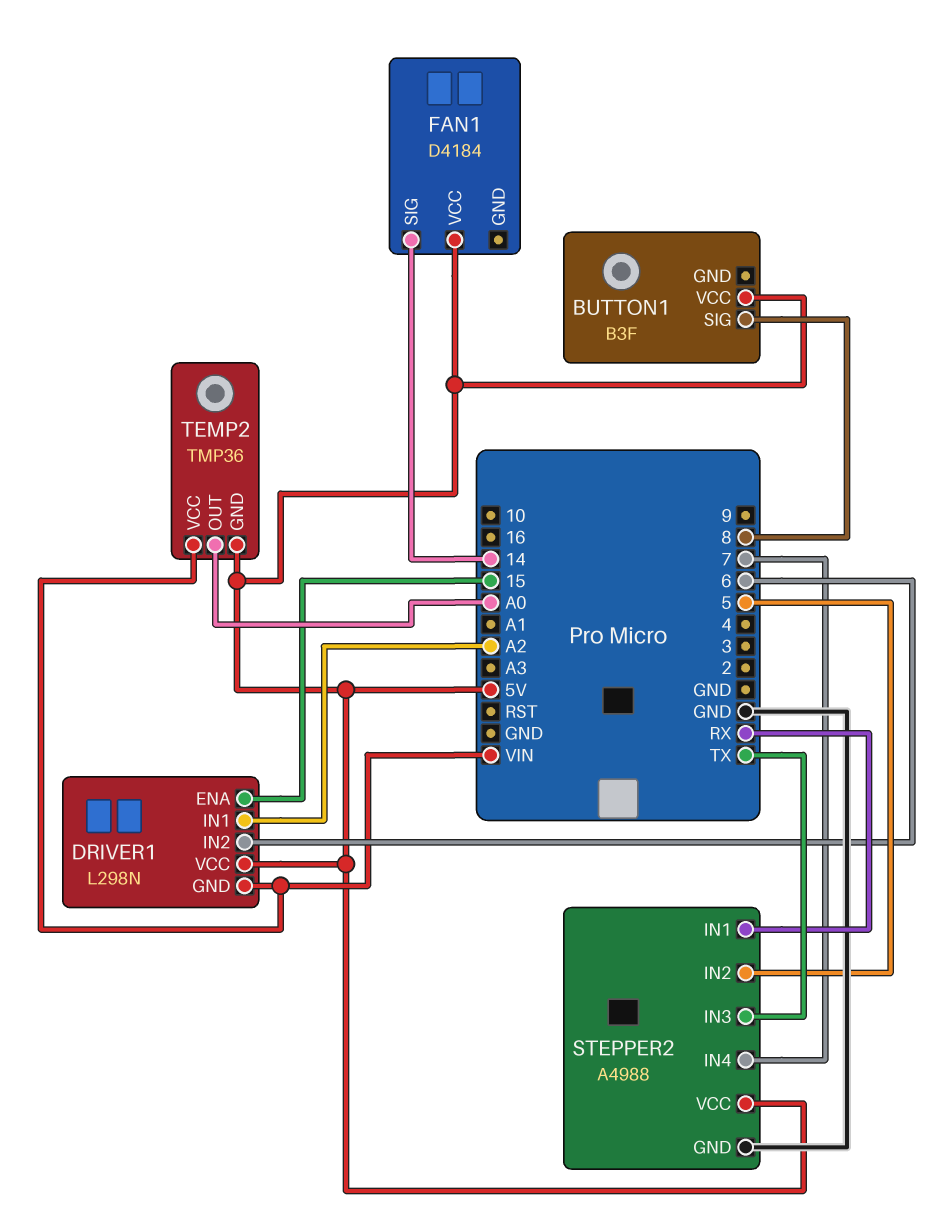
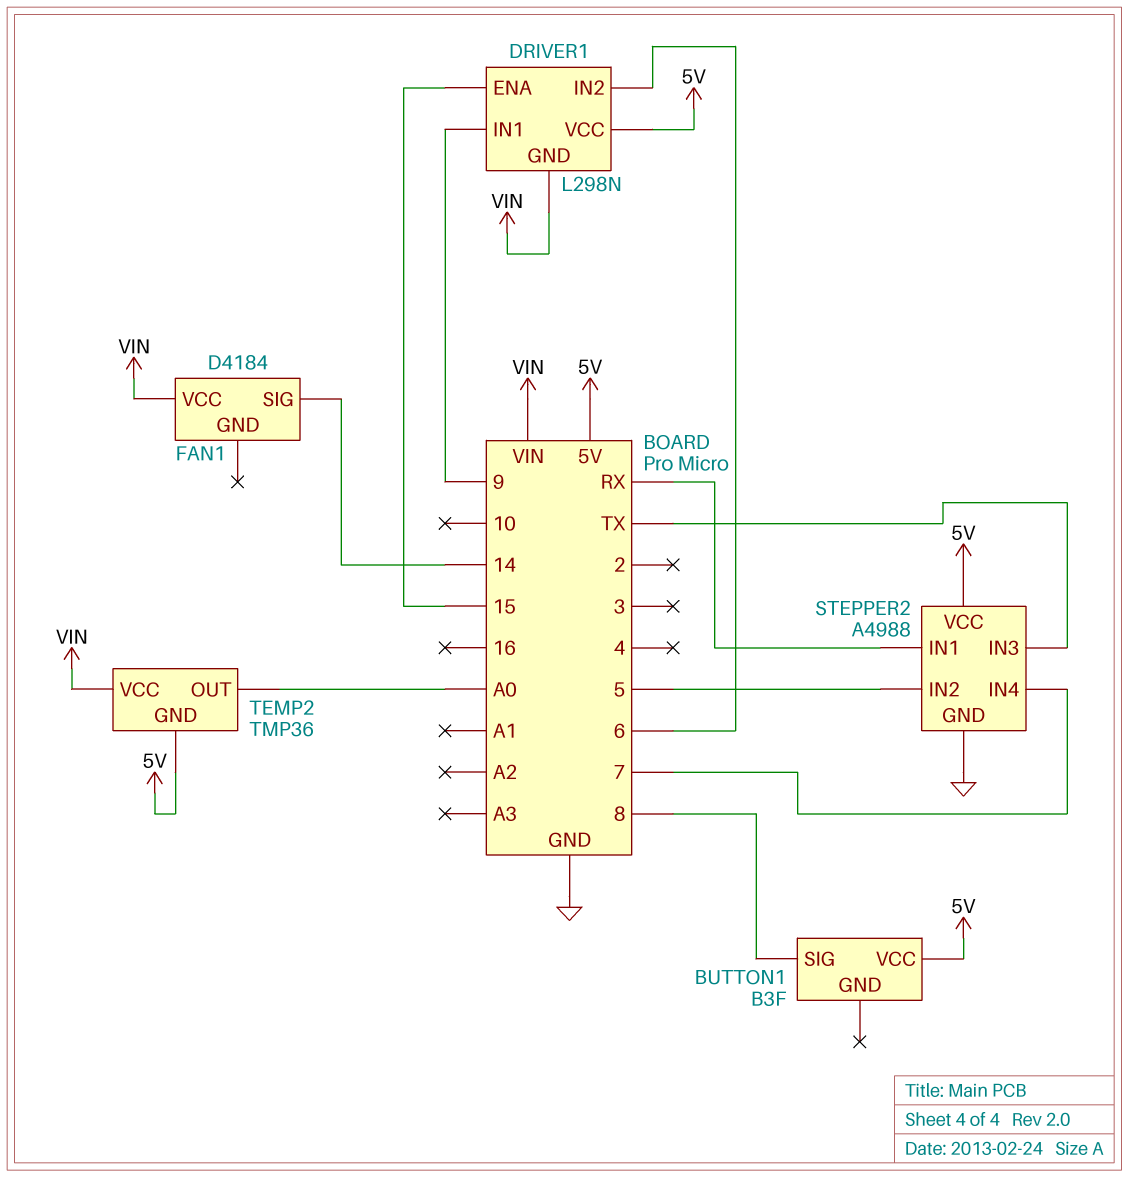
DRIVER1 pin IN1: A2 -> 9
FAN1 pin VCC: 5V -> VIN

